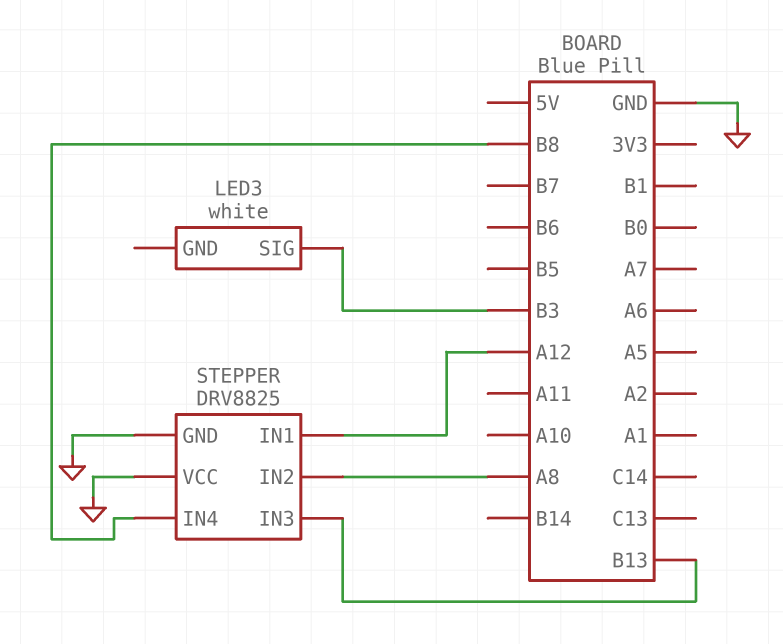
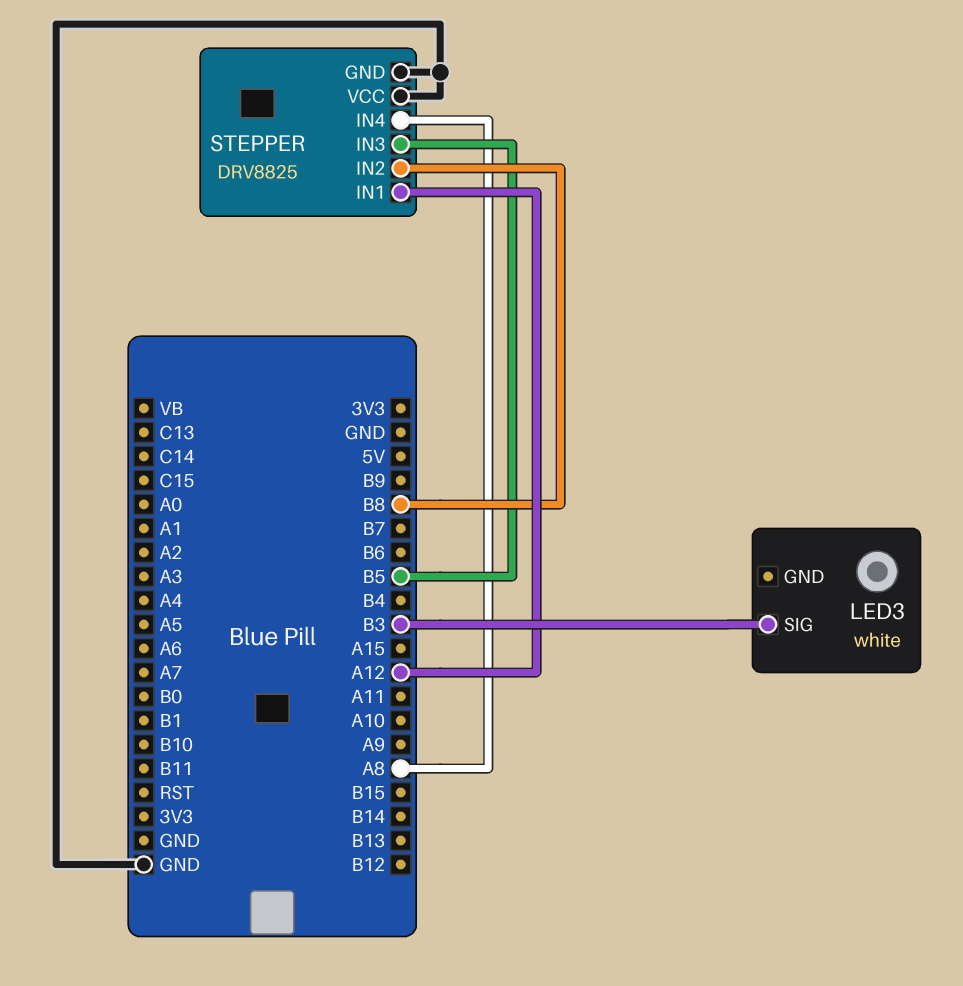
STEPPER pin IN2: A8 -> B8
STEPPER pin IN3: B13 -> B5
STEPPER pin IN4: B8 -> A8

